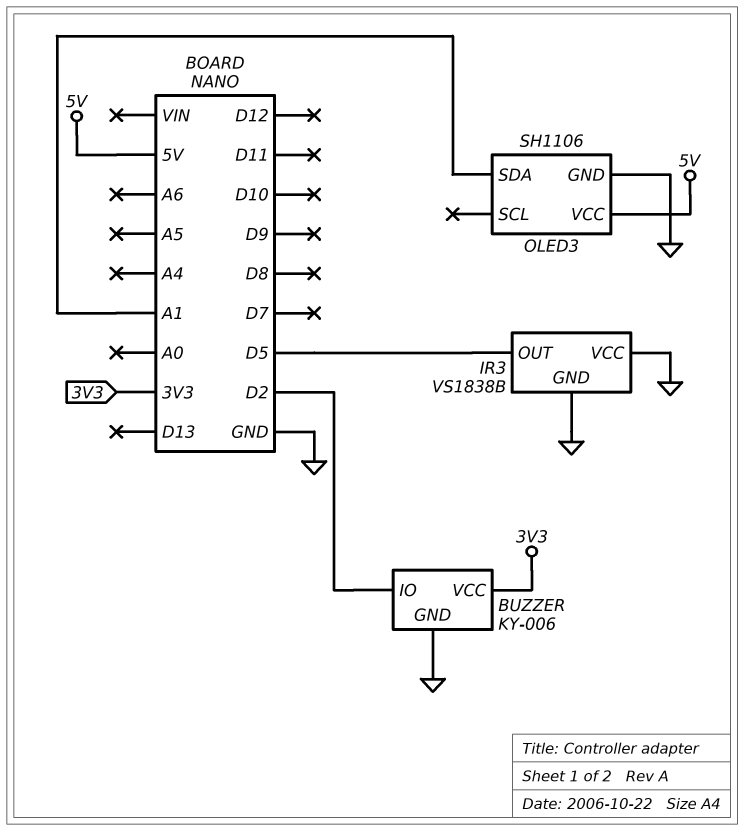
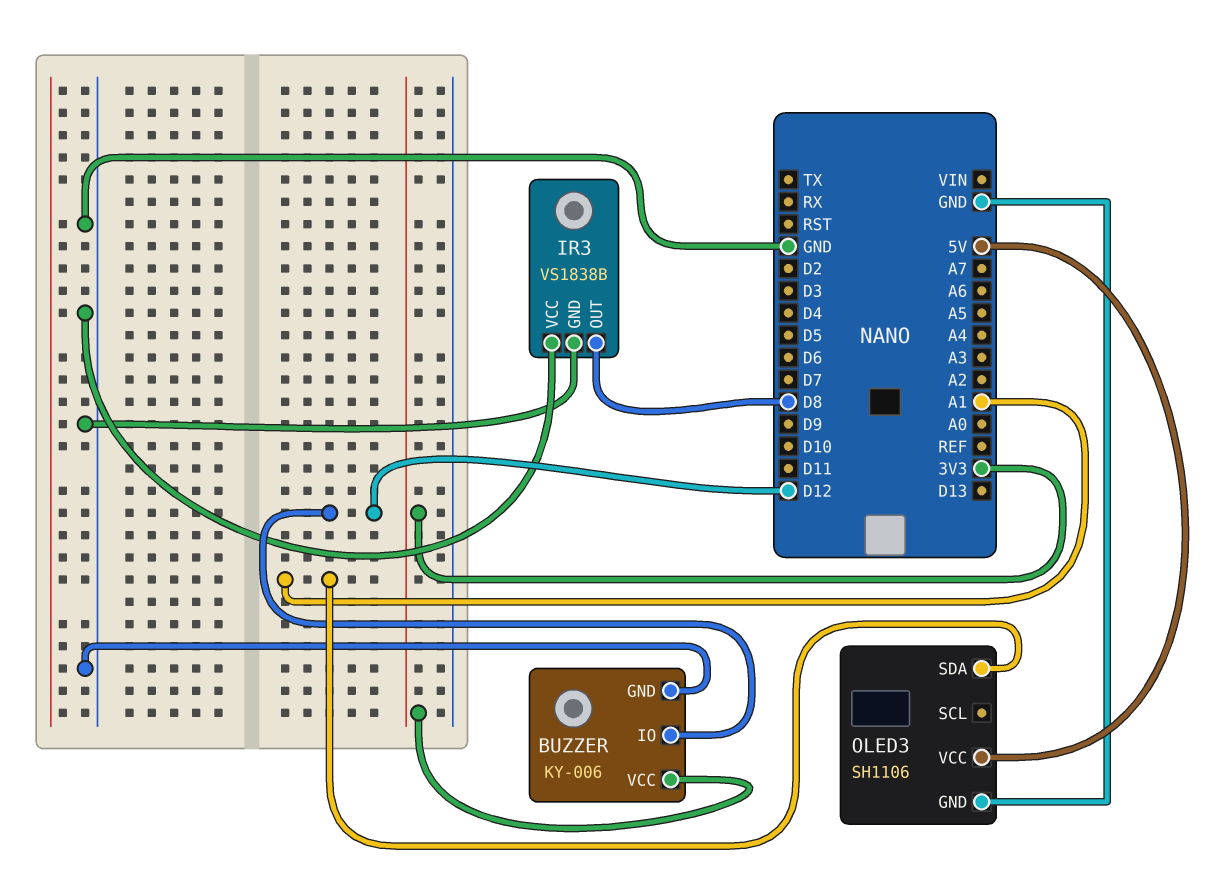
BUZZER pin IO: D2 -> D12
IR3 pin OUT: D5 -> D8

